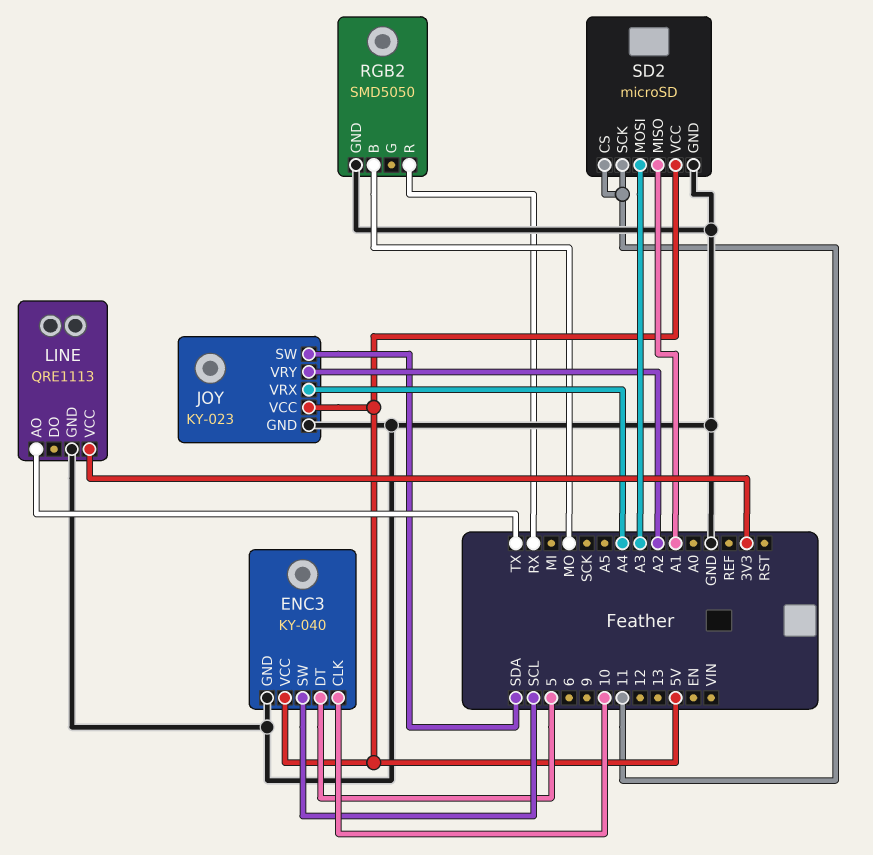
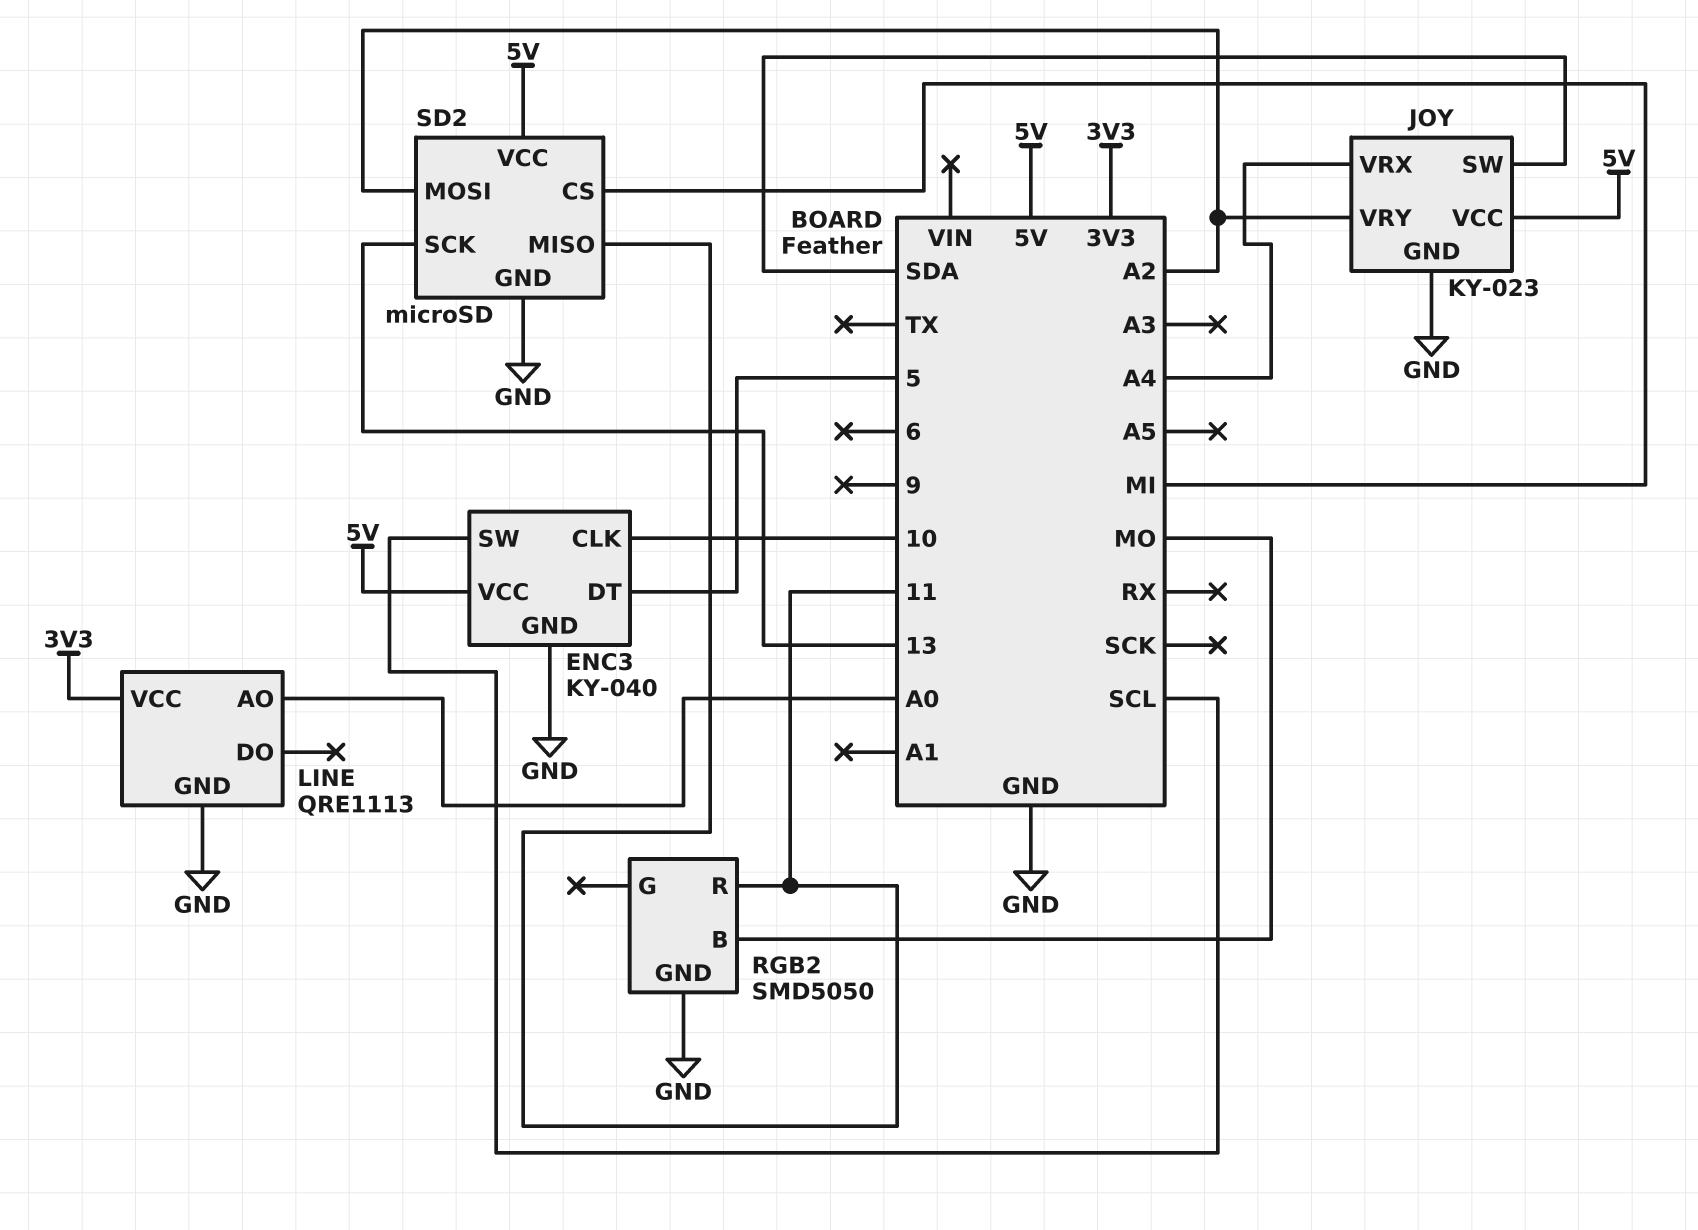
LINE pin AO: TX -> A0
RGB2 pin R: RX -> 11
SD2 pin CS: 11 -> MI
SD2 pin MISO: A1 -> 11
SD2 pin MOSI: A3 -> A2
SD2 pin SCK: 11 -> 13

